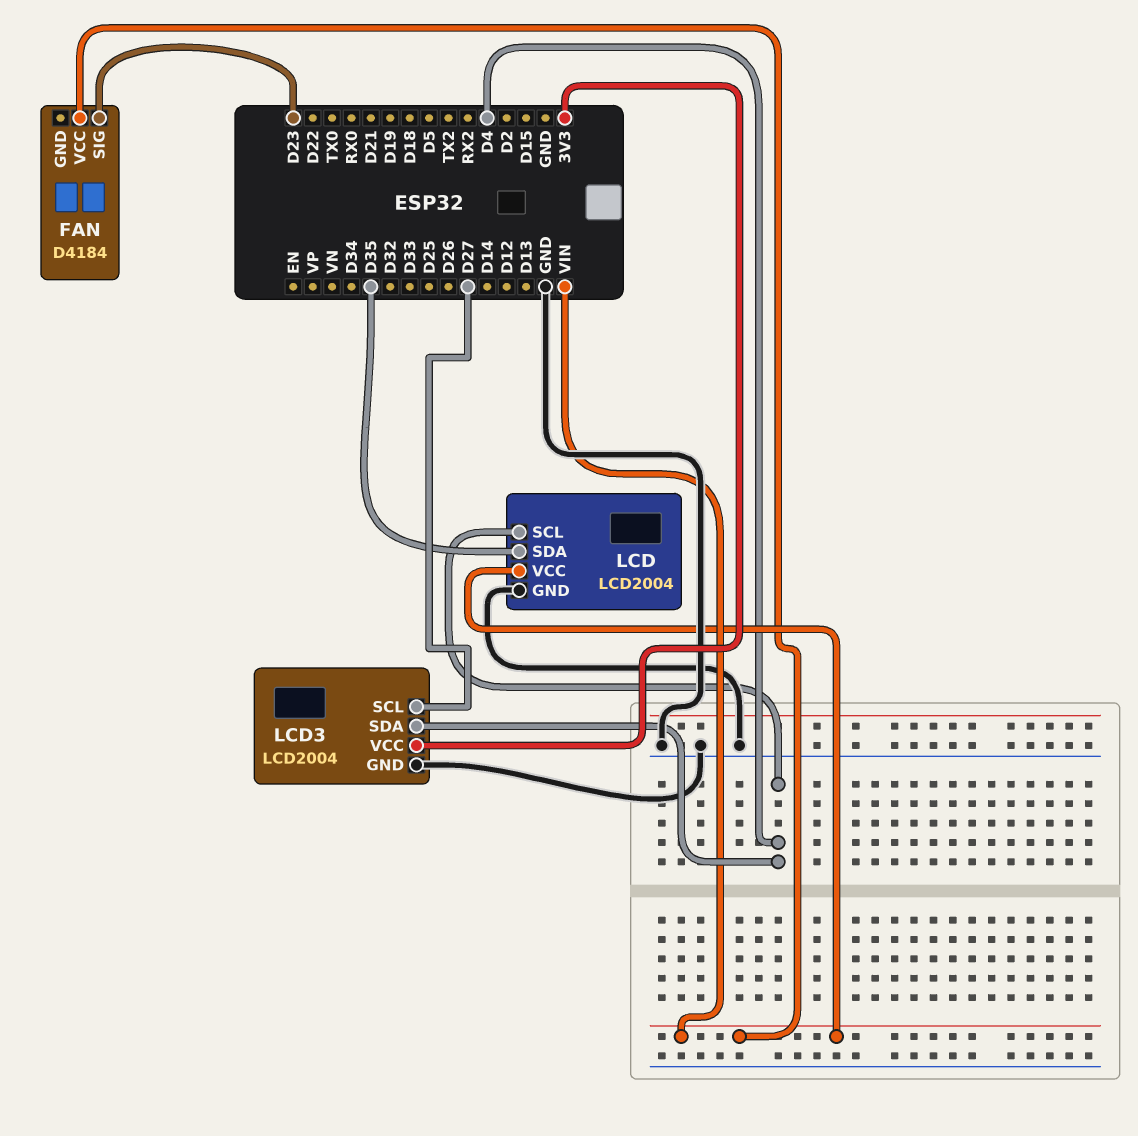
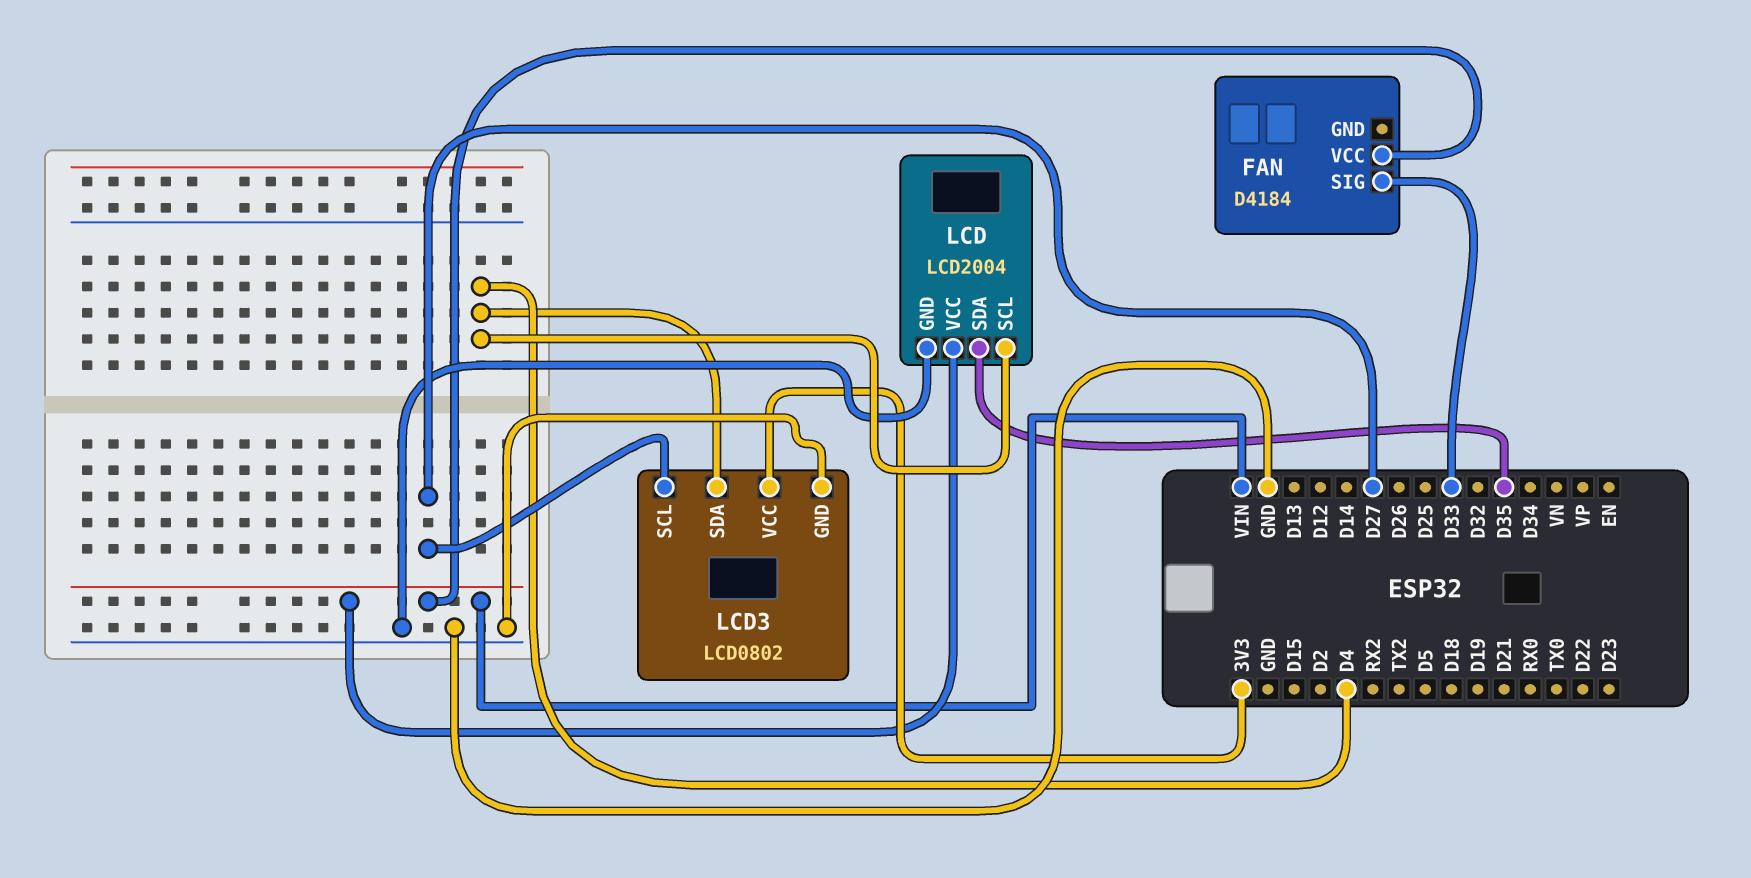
FAN pin SIG: D23 -> D33
LCD3: LCD2004 -> LCD0802

